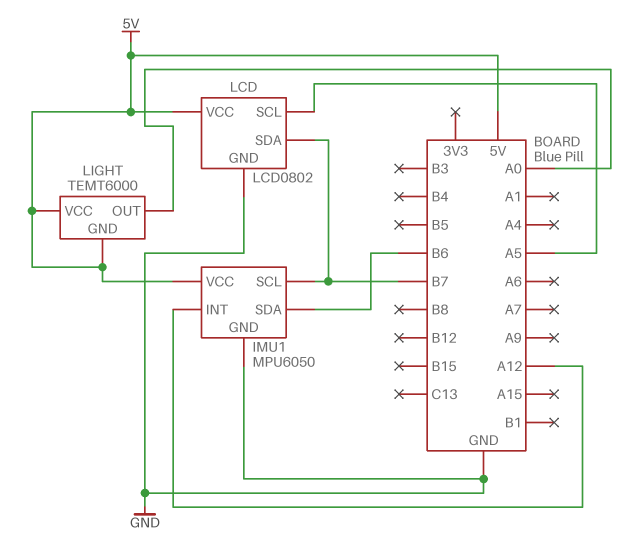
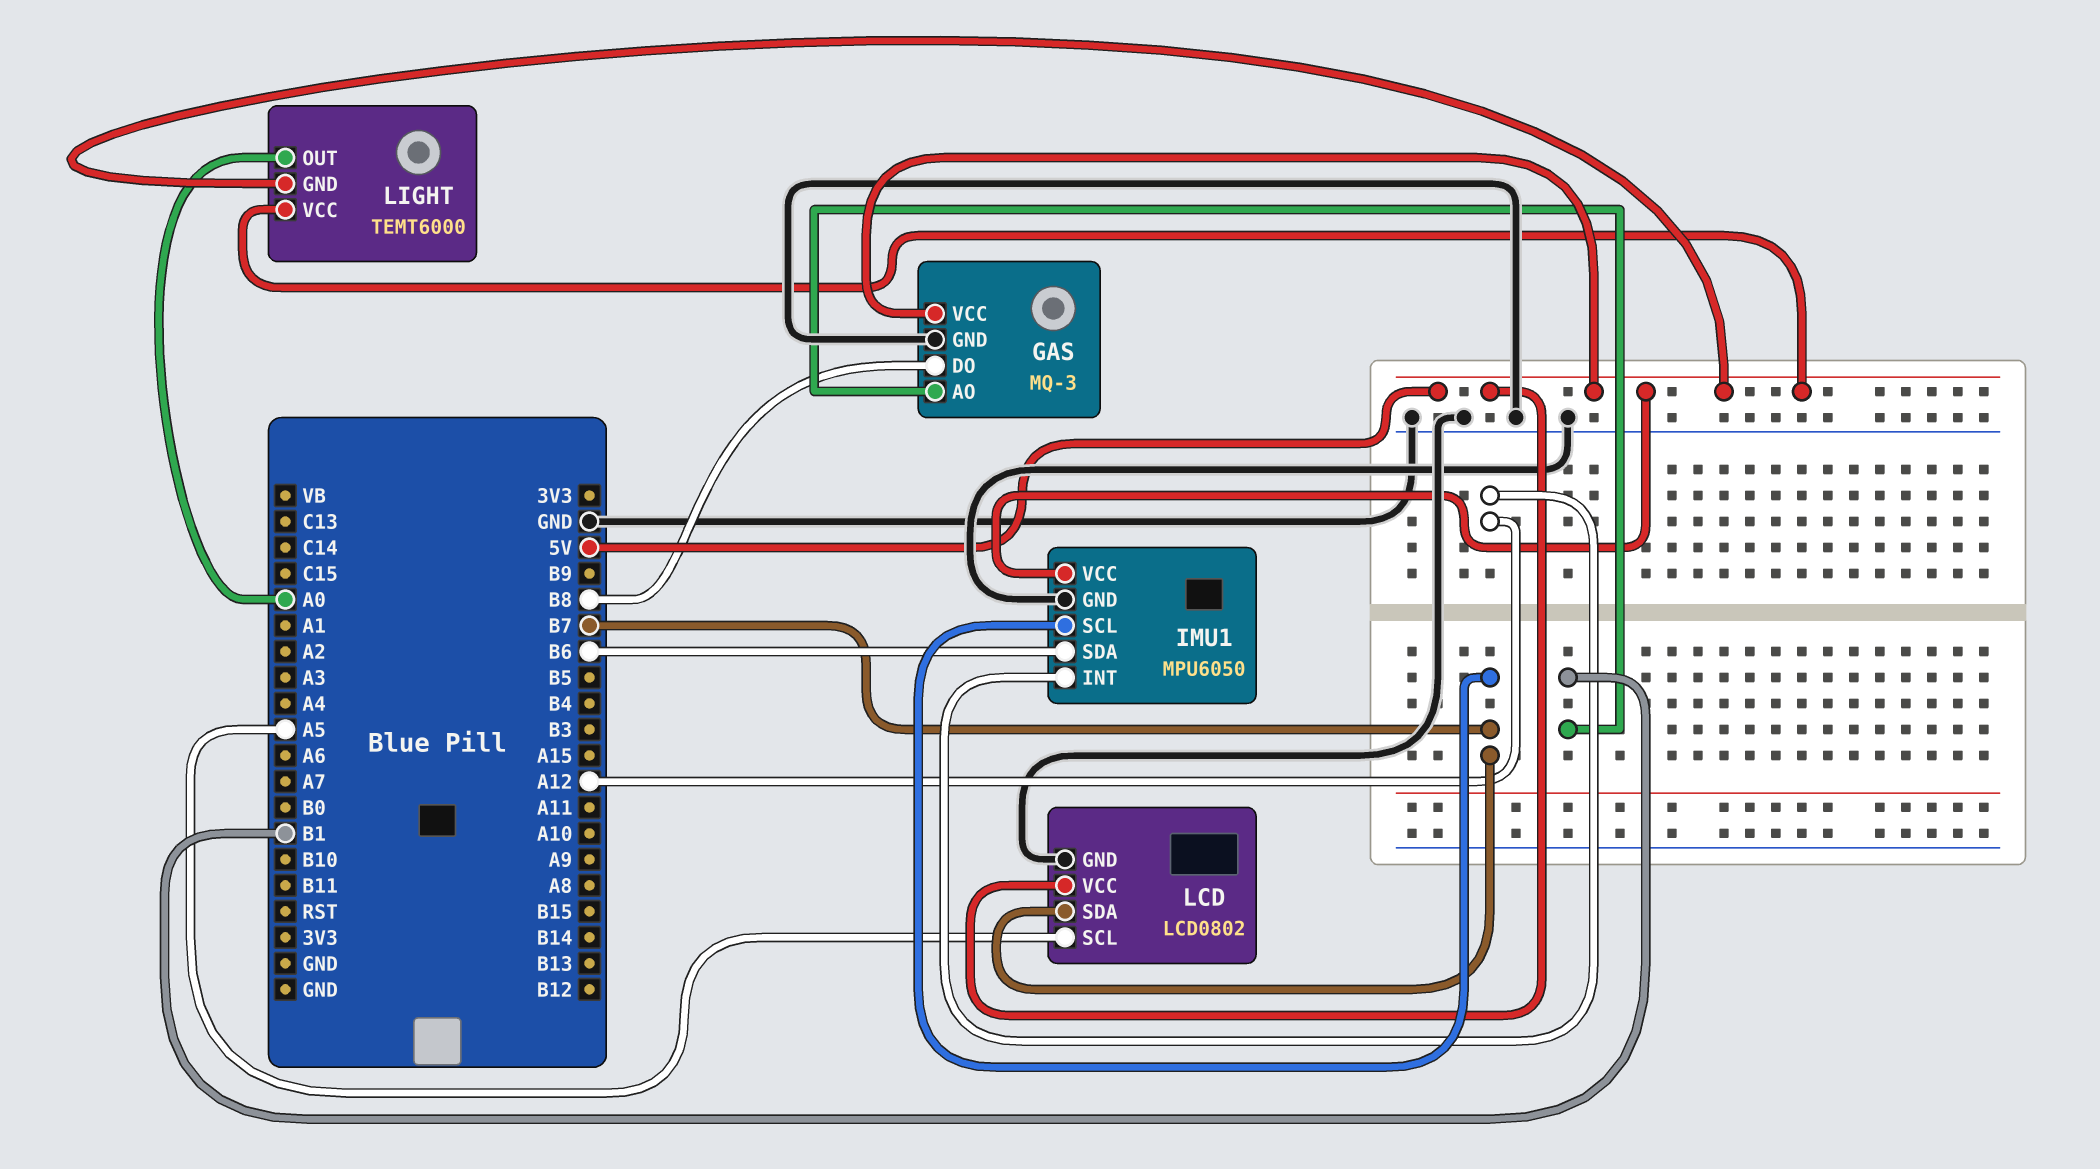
GAS: none -> MQ-3
GAS pin AO: none -> B1
GAS pin DO: none -> B8
GAS pin GND: none -> GND
GAS pin VCC: none -> 5V

